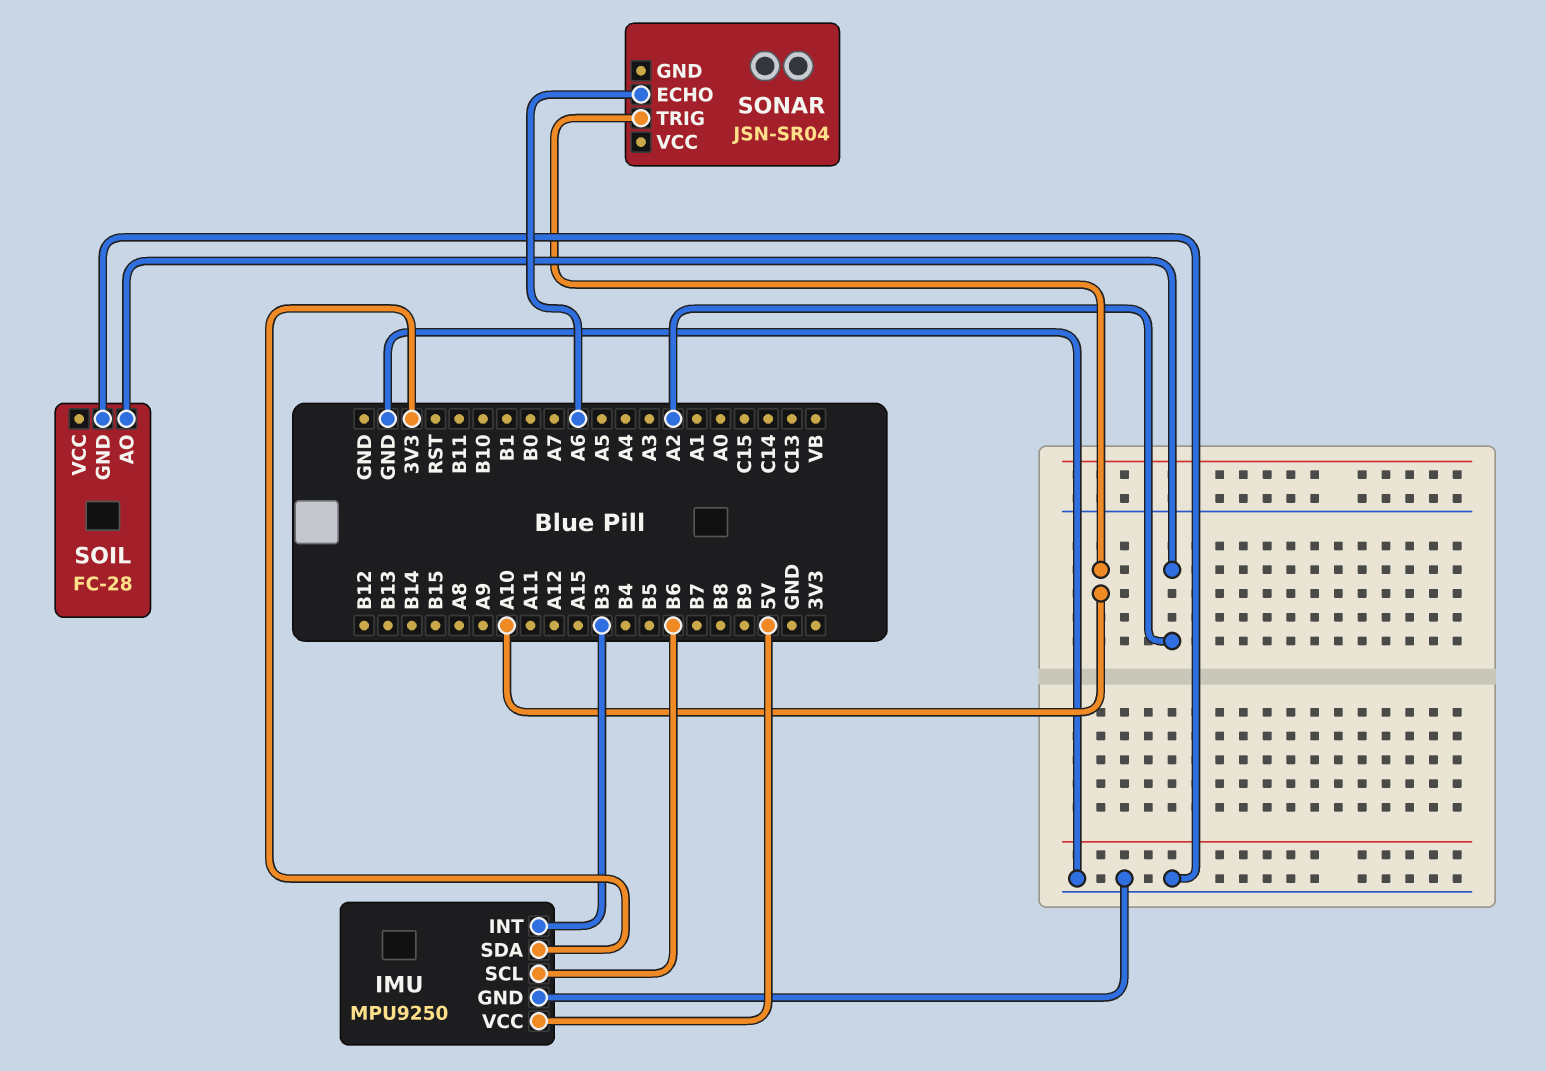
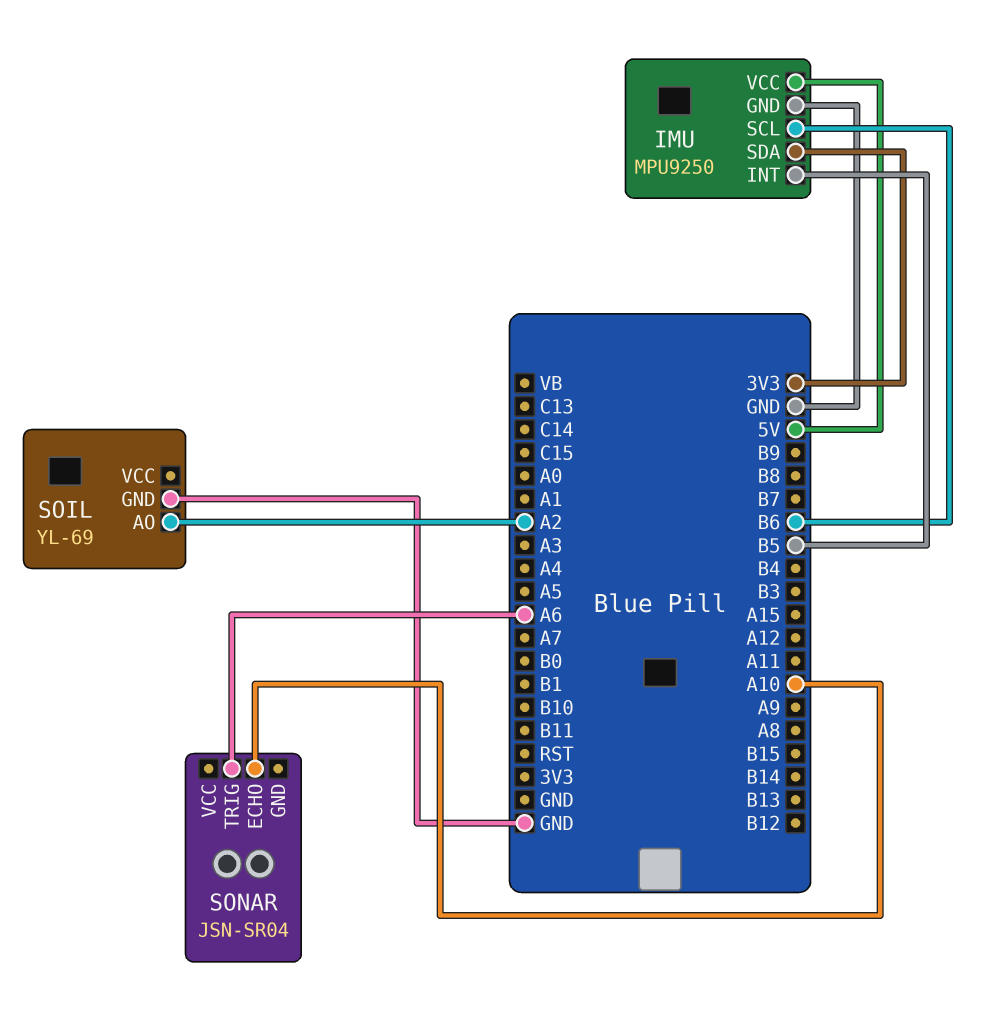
IMU pin INT: B3 -> B5
SOIL: FC-28 -> YL-69
SONAR pin ECHO: A6 -> A10
SONAR pin TRIG: A10 -> A6

